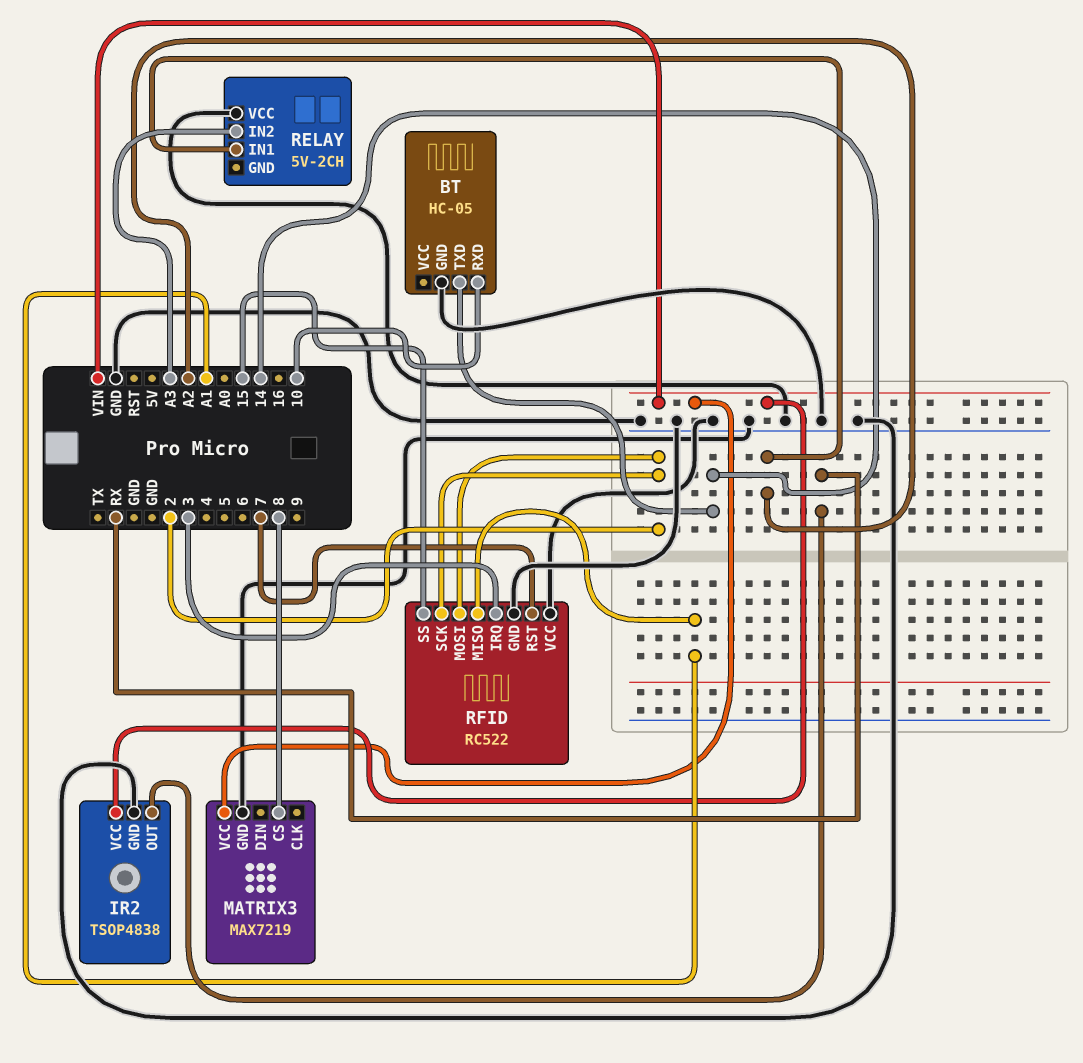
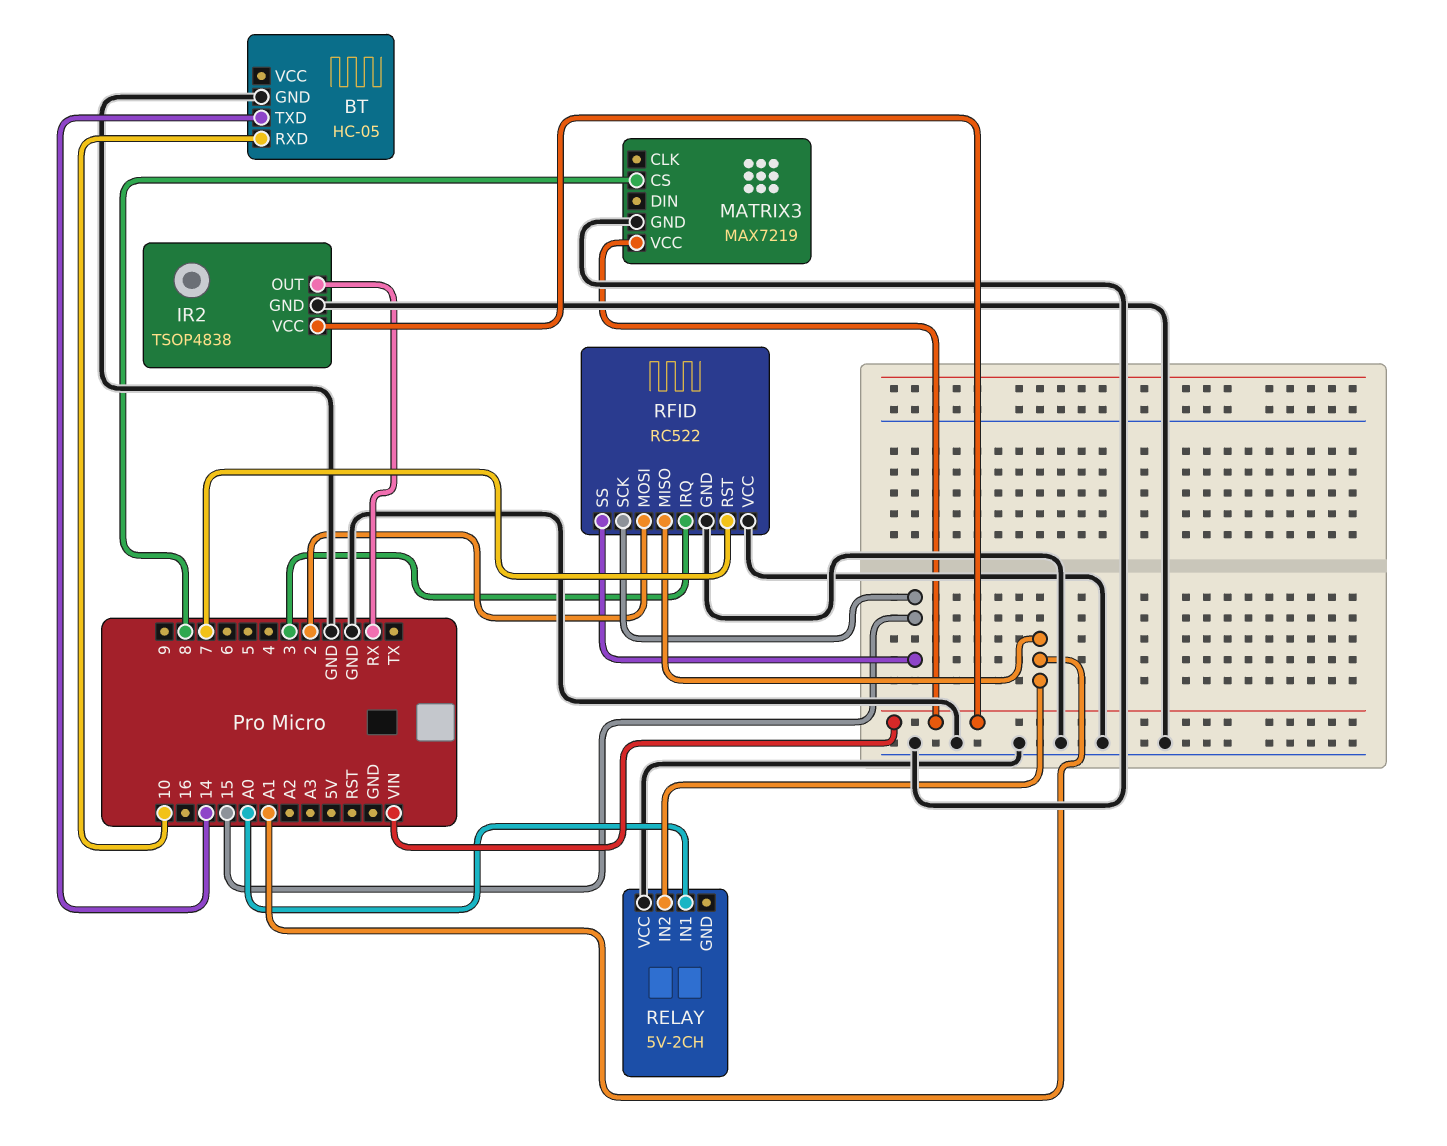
RELAY pin IN1: A2 -> A0
RELAY pin IN2: A3 -> A1
RFID pin SCK: 2 -> 15

